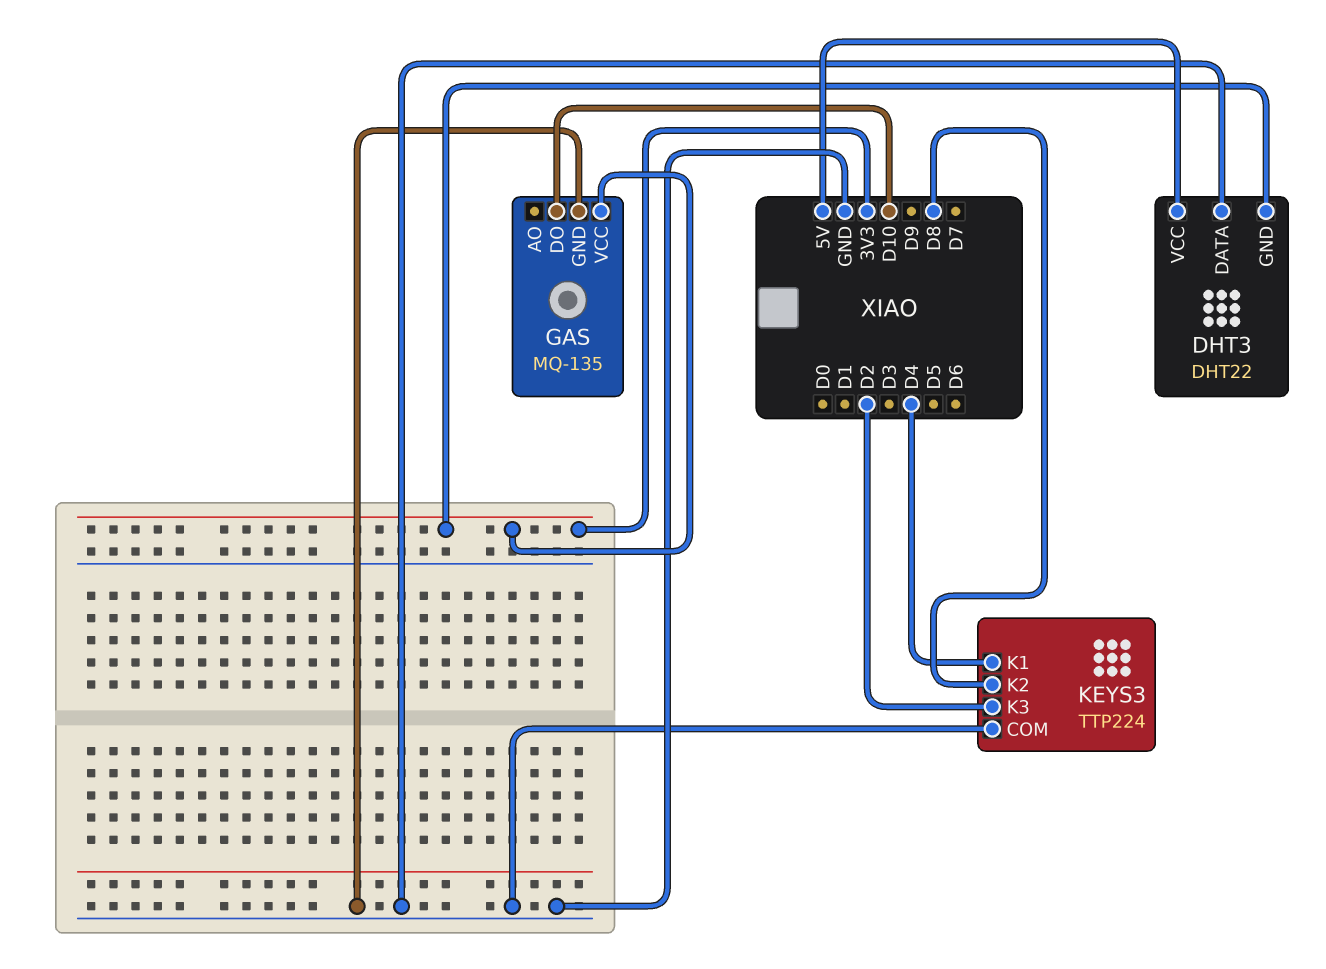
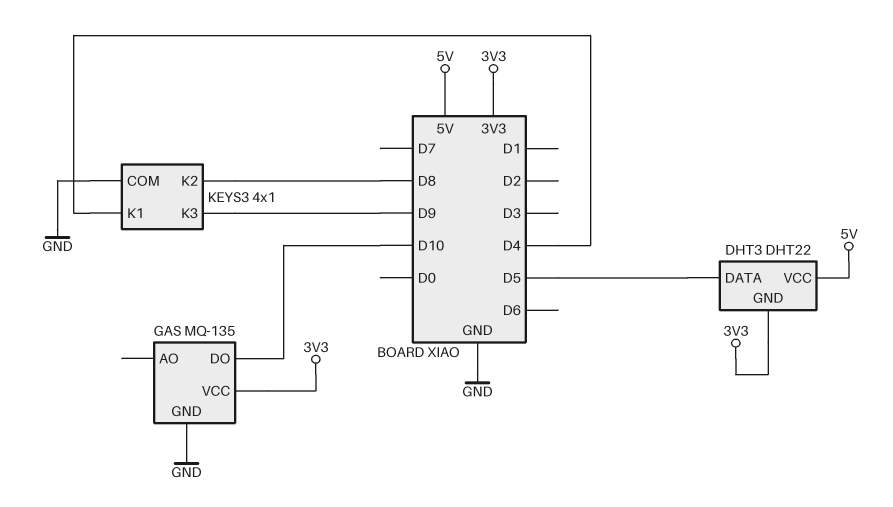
DHT3 pin DATA: GND -> D5
KEYS3: TTP224 -> 4x1
KEYS3 pin K3: D2 -> D9

